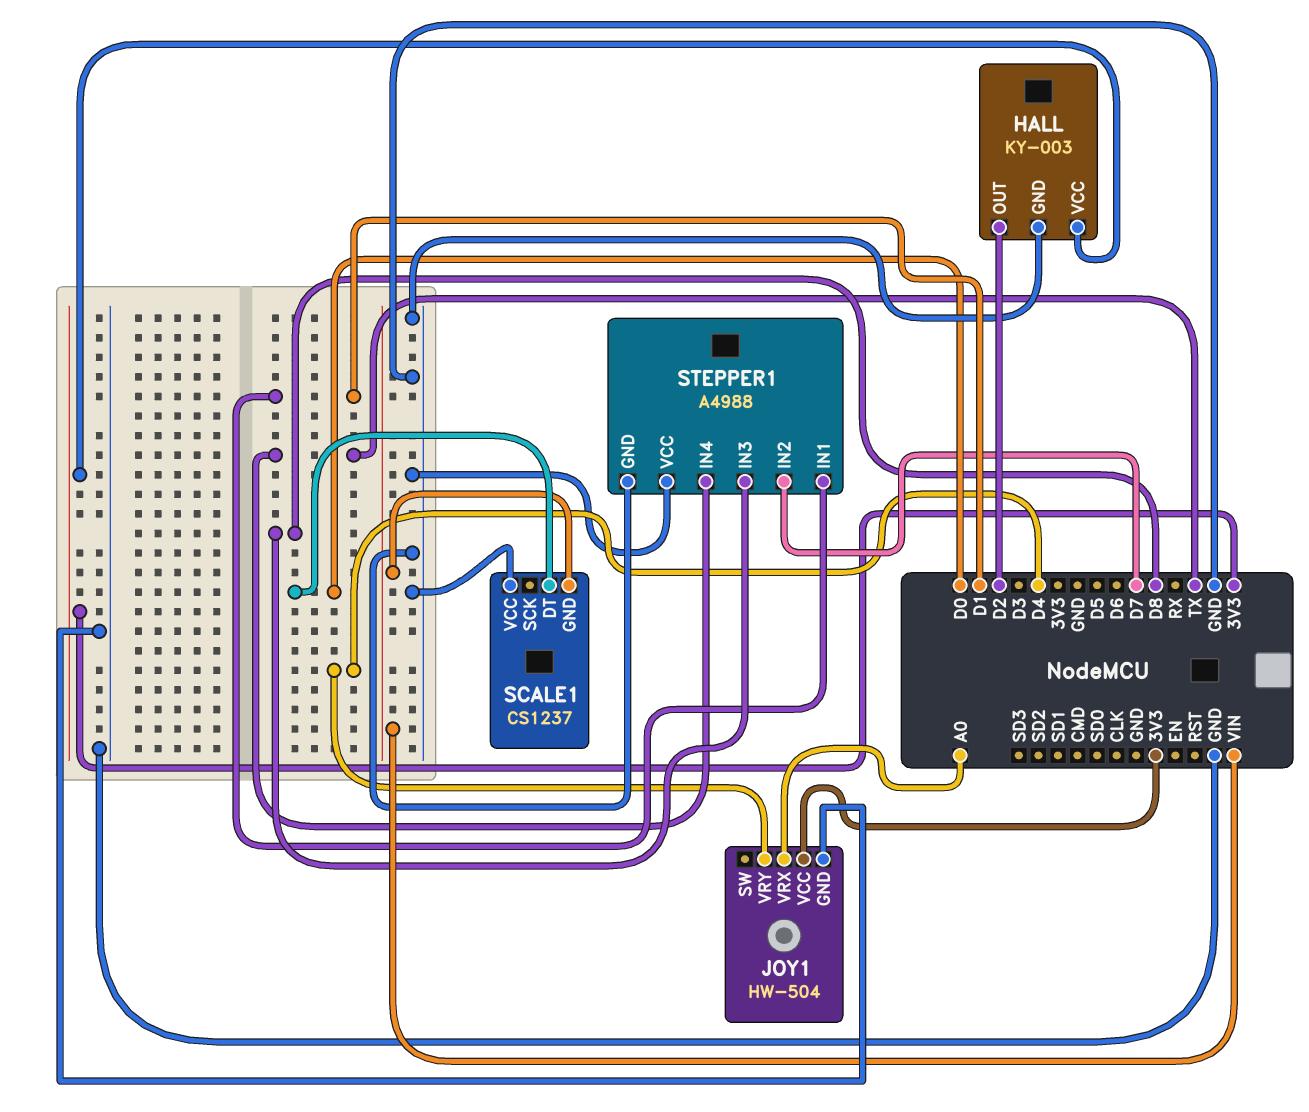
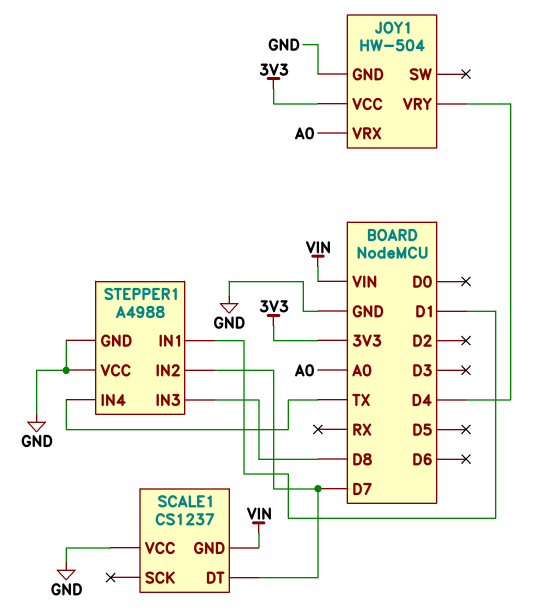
HALL: KY-003 -> none
HALL pin GND: GND -> none
HALL pin OUT: D2 -> none
HALL pin VCC: 3V3 -> none
SCALE1 pin DT: D0 -> D7

